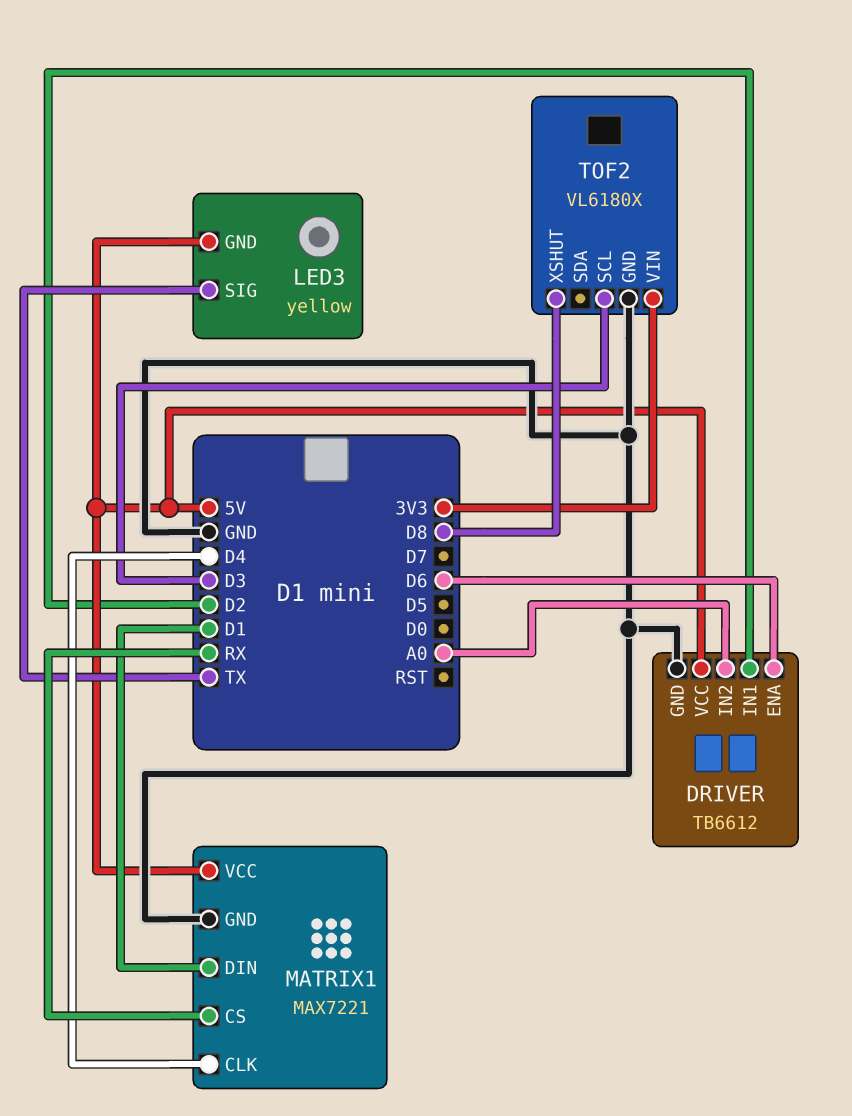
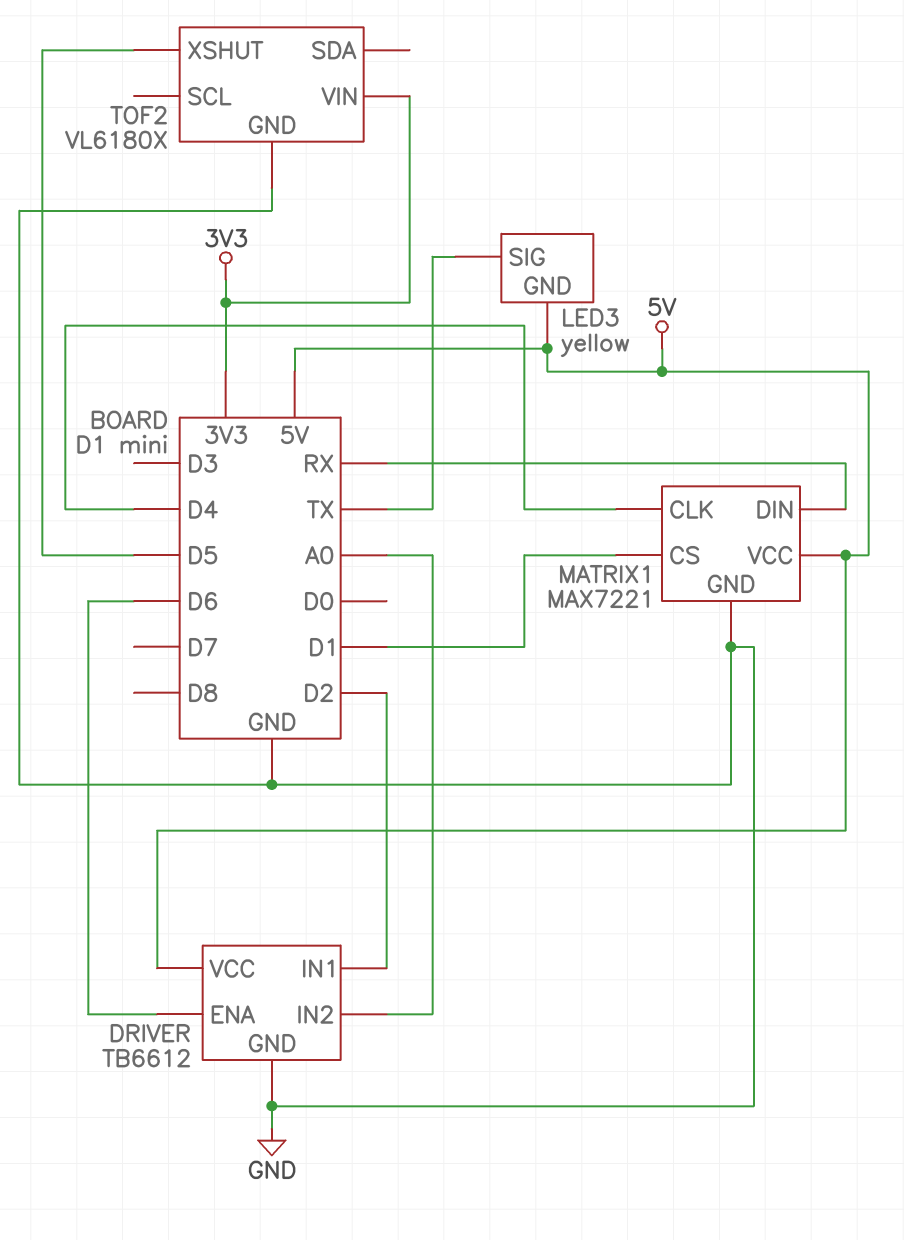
MATRIX1 pin CS: RX -> D1
MATRIX1 pin DIN: D1 -> RX
TOF2 pin SCL: D3 -> none
TOF2 pin XSHUT: D8 -> D5

